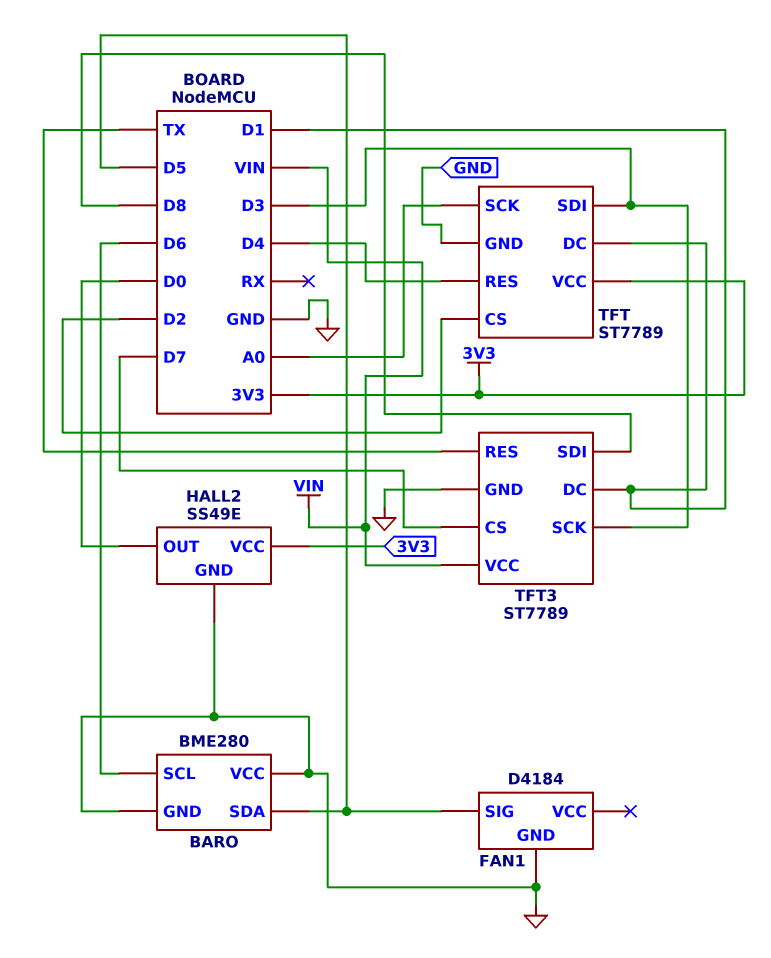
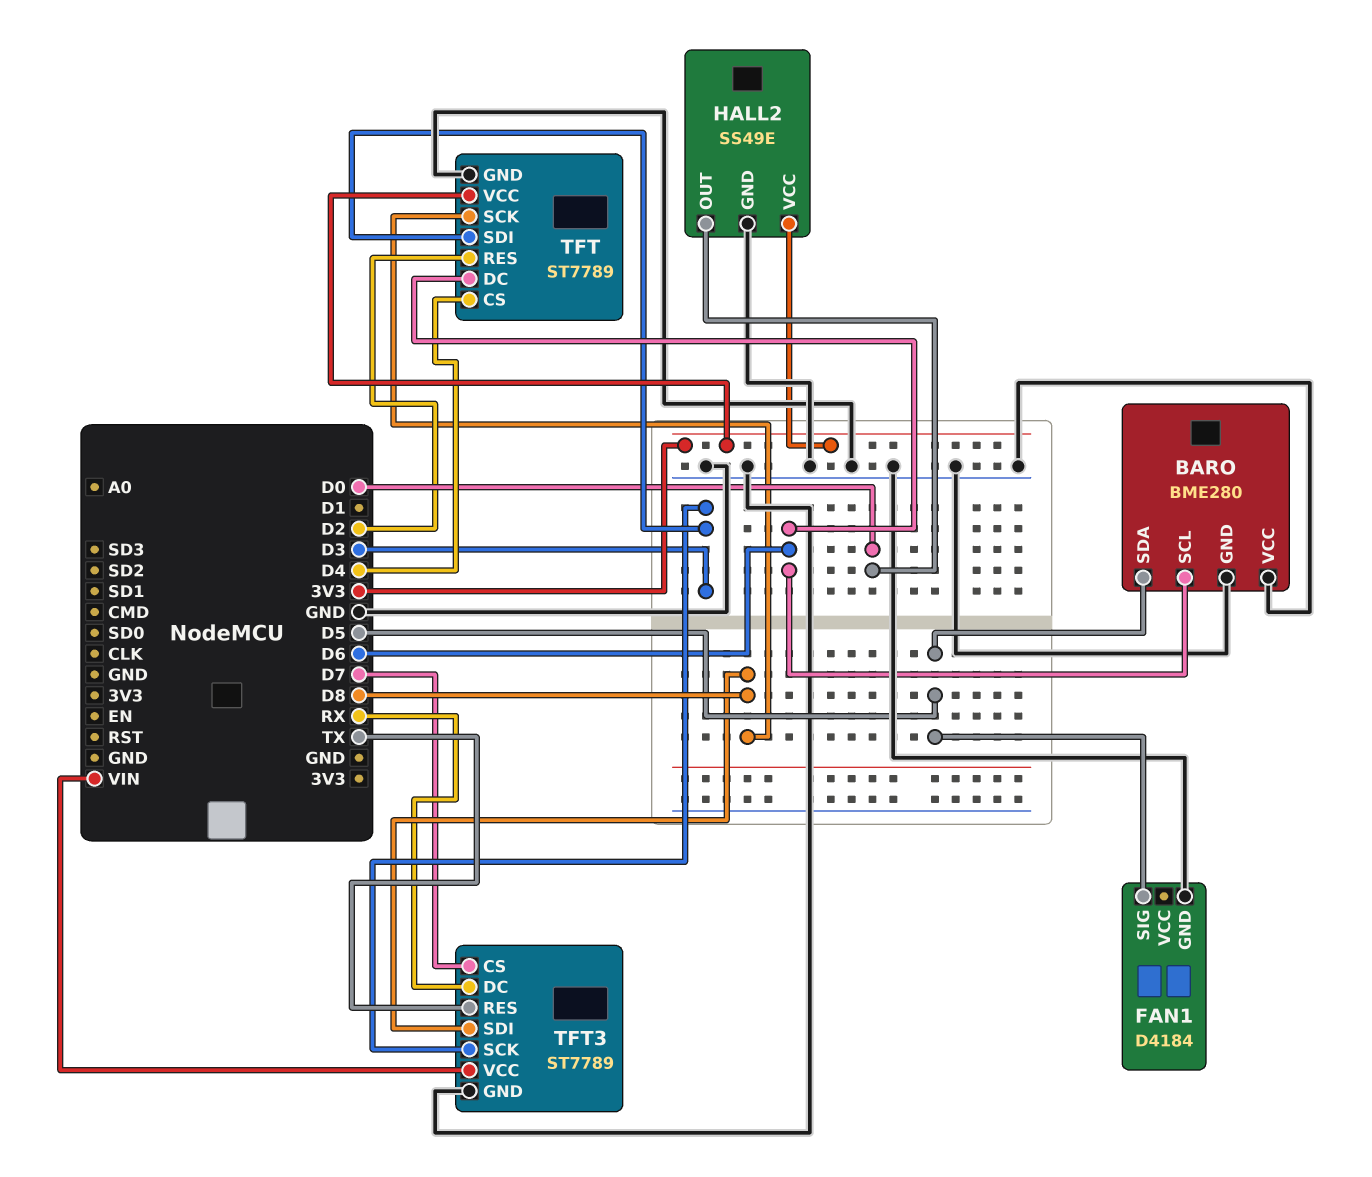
TFT pin CS: D2 -> D4
TFT pin DC: D1 -> D6
TFT pin RES: D4 -> D2
TFT pin SCK: A0 -> D8
TFT3 pin DC: D1 -> RX

